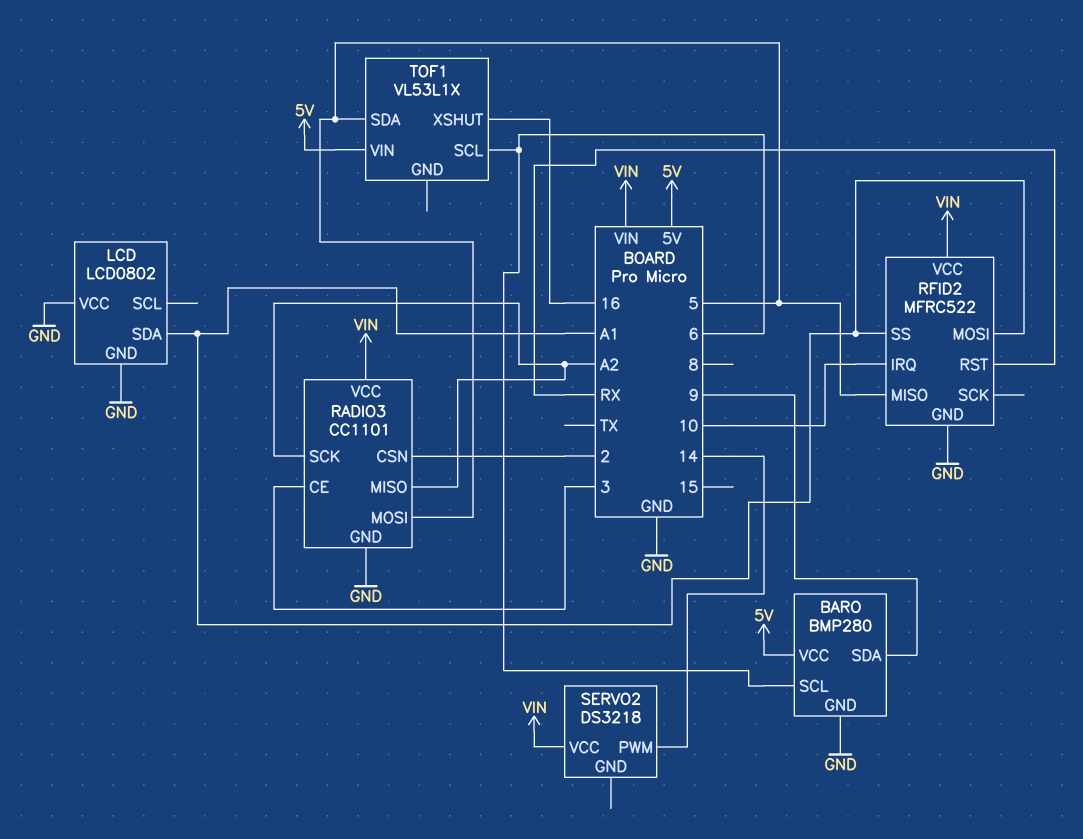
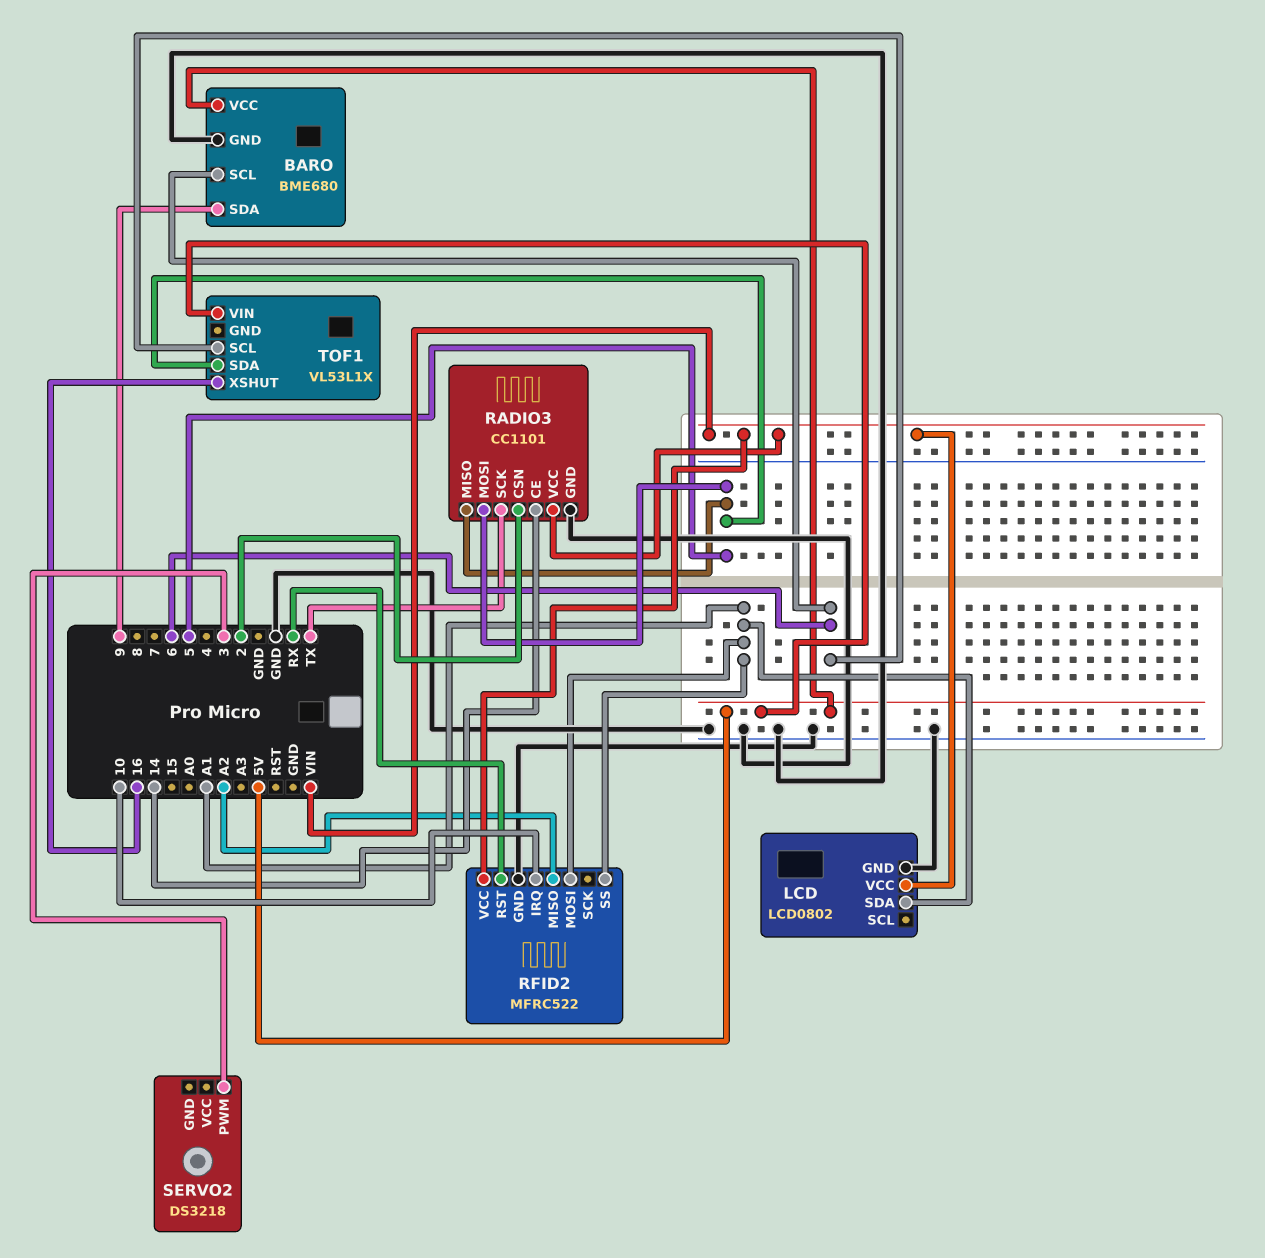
BARO: BMP280 -> BME680
LCD pin VCC: GND -> VIN
RADIO3 pin CE: 3 -> 14
RADIO3 pin MISO: A2 -> 5
RADIO3 pin SCK: A2 -> TX
RFID2 pin MISO: 5 -> A2
SERVO2 pin PWM: 14 -> 3
SERVO2 pin VCC: VIN -> none

